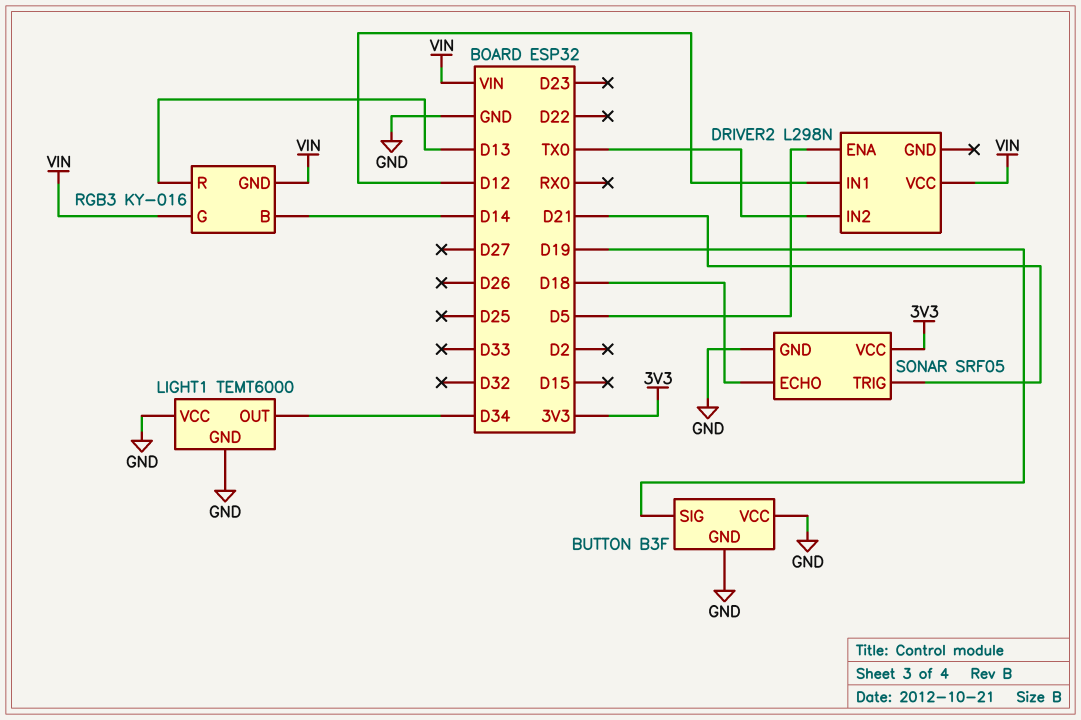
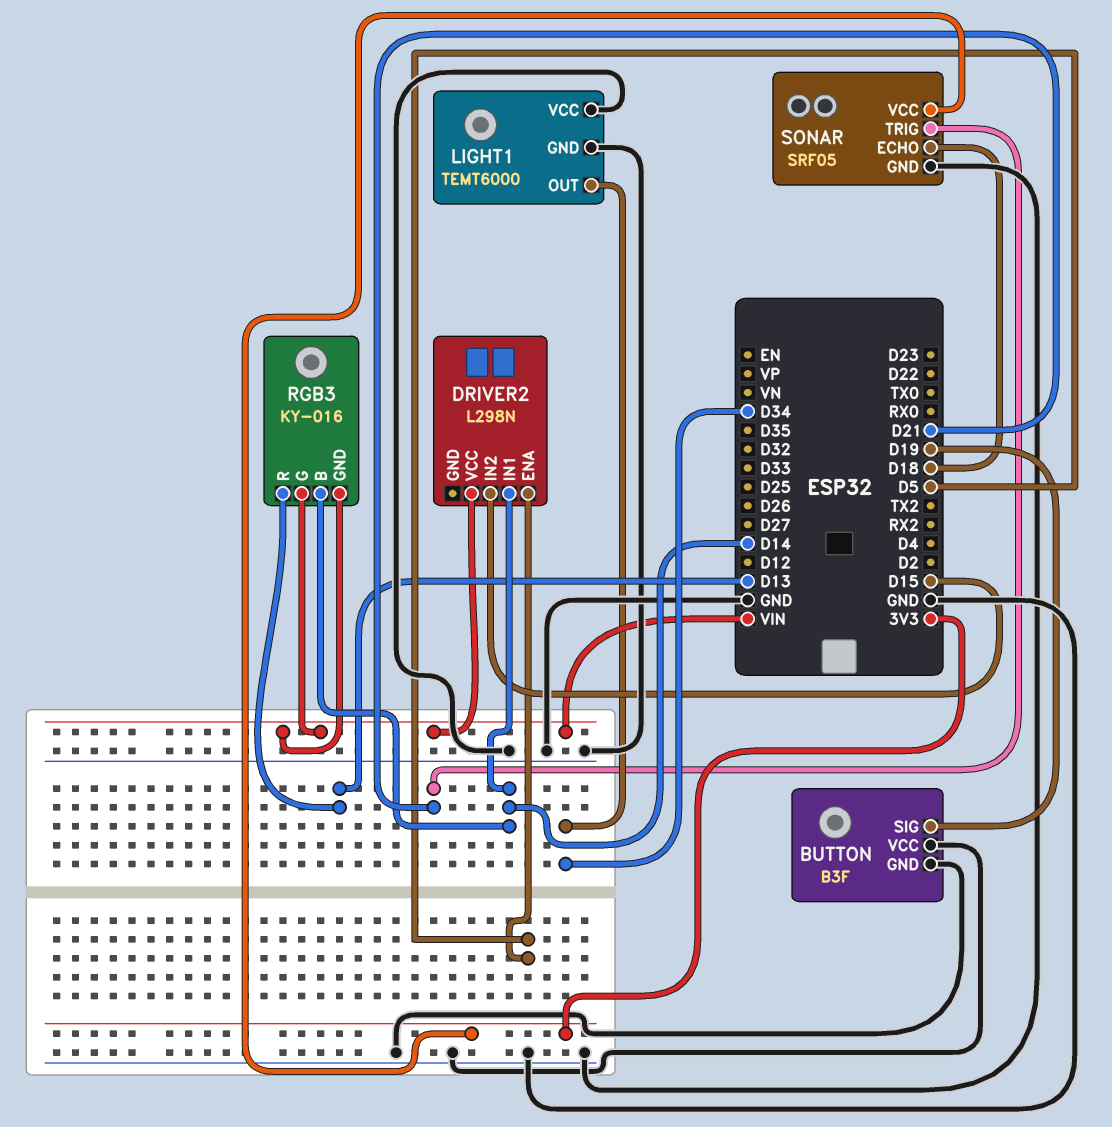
DRIVER2 pin IN1: D12 -> D14
DRIVER2 pin IN2: TX0 -> D15

